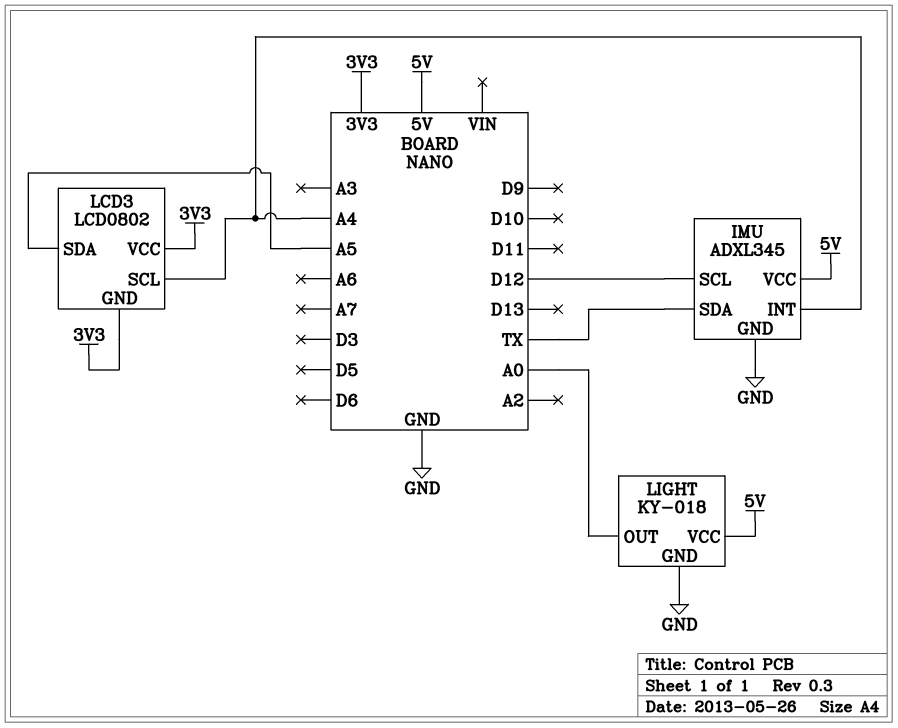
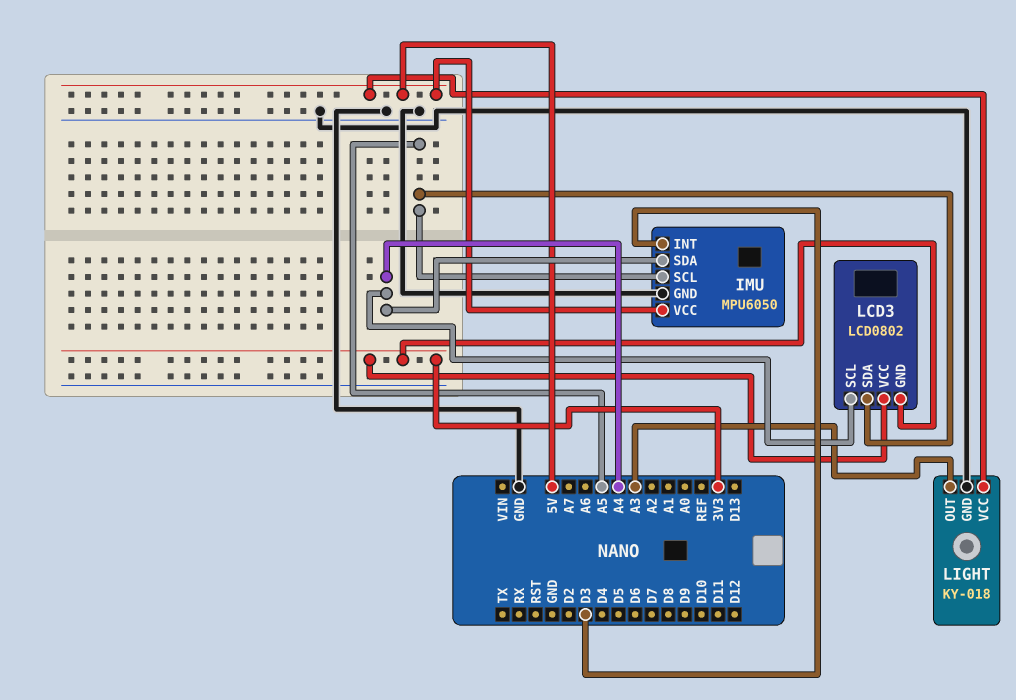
IMU: ADXL345 -> MPU6050
IMU pin INT: A4 -> D3
IMU pin SCL: D12 -> A5
IMU pin SDA: TX -> A4
LIGHT pin OUT: A0 -> A3

